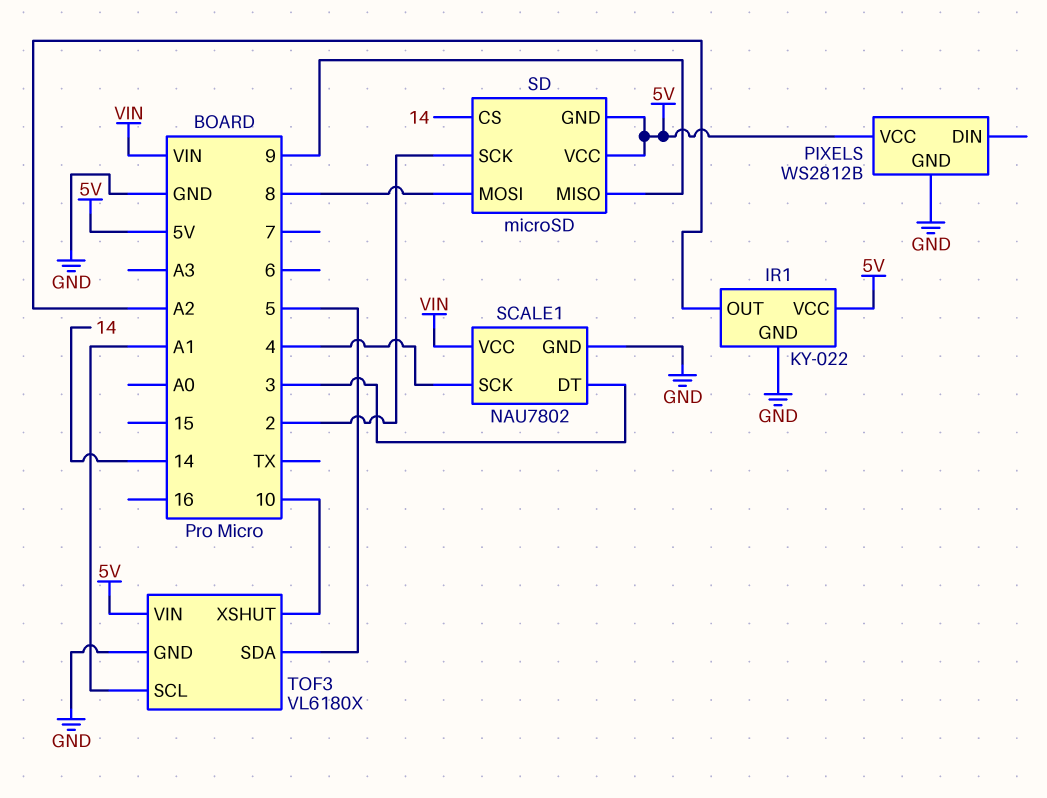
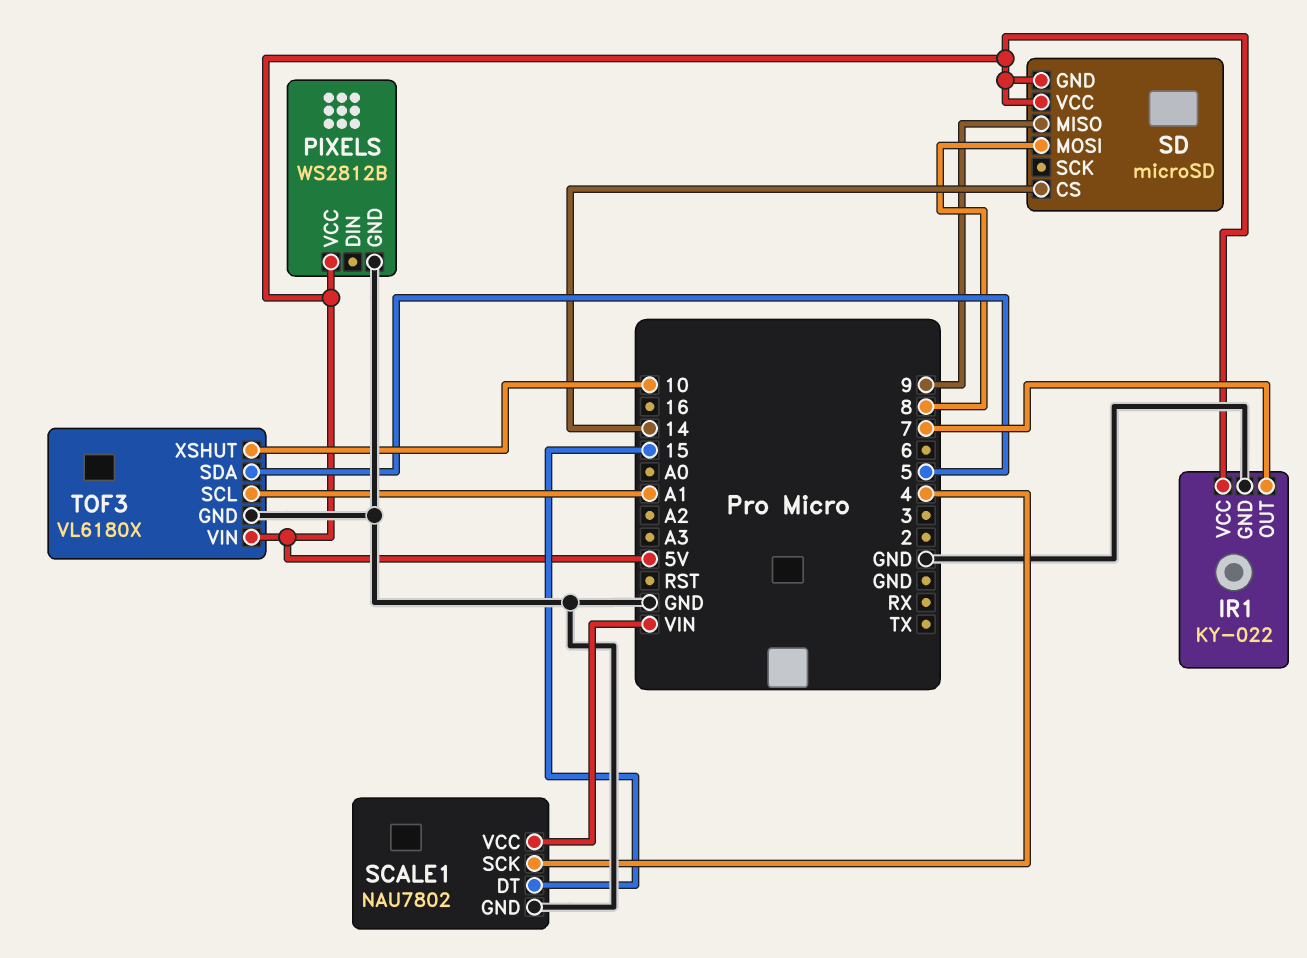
IR1 pin OUT: A2 -> 7
SCALE1 pin DT: 3 -> 15
SD pin SCK: 2 -> none

